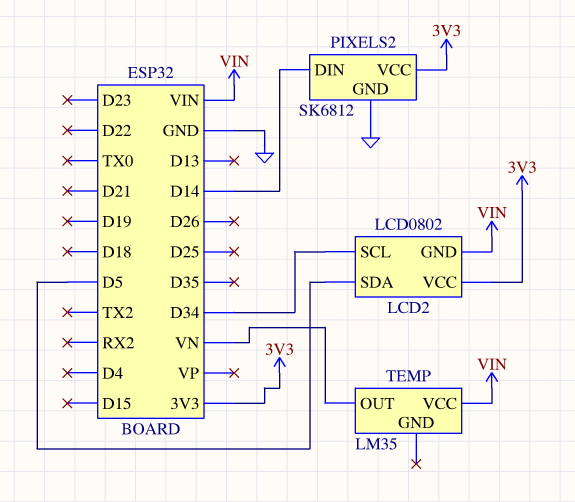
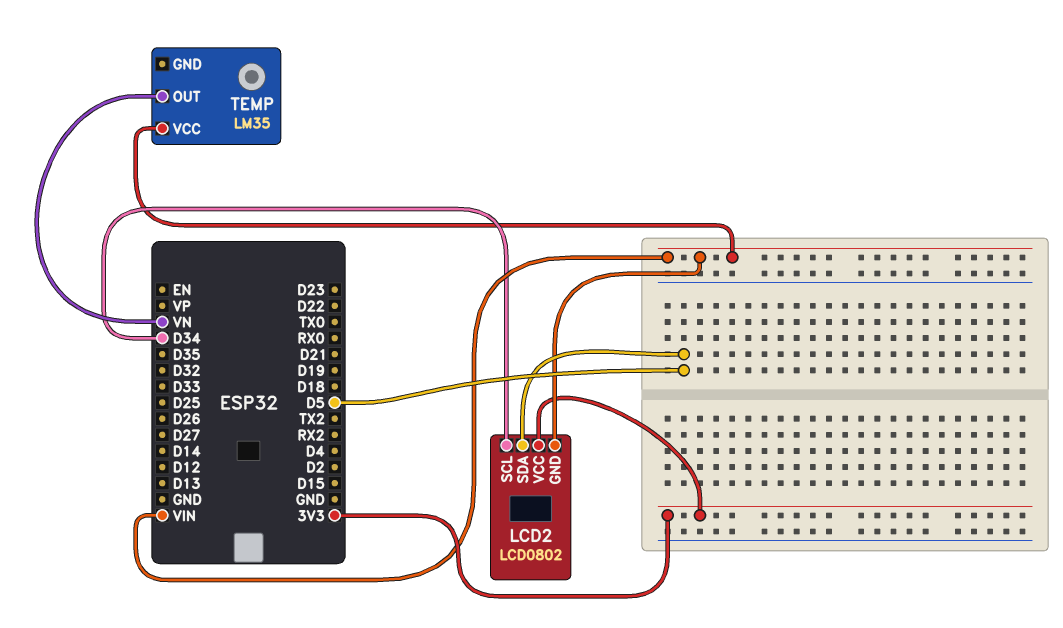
PIXELS2: SK6812 -> none
PIXELS2 pin DIN: D14 -> none
PIXELS2 pin GND: GND -> none
PIXELS2 pin VCC: 3V3 -> none

